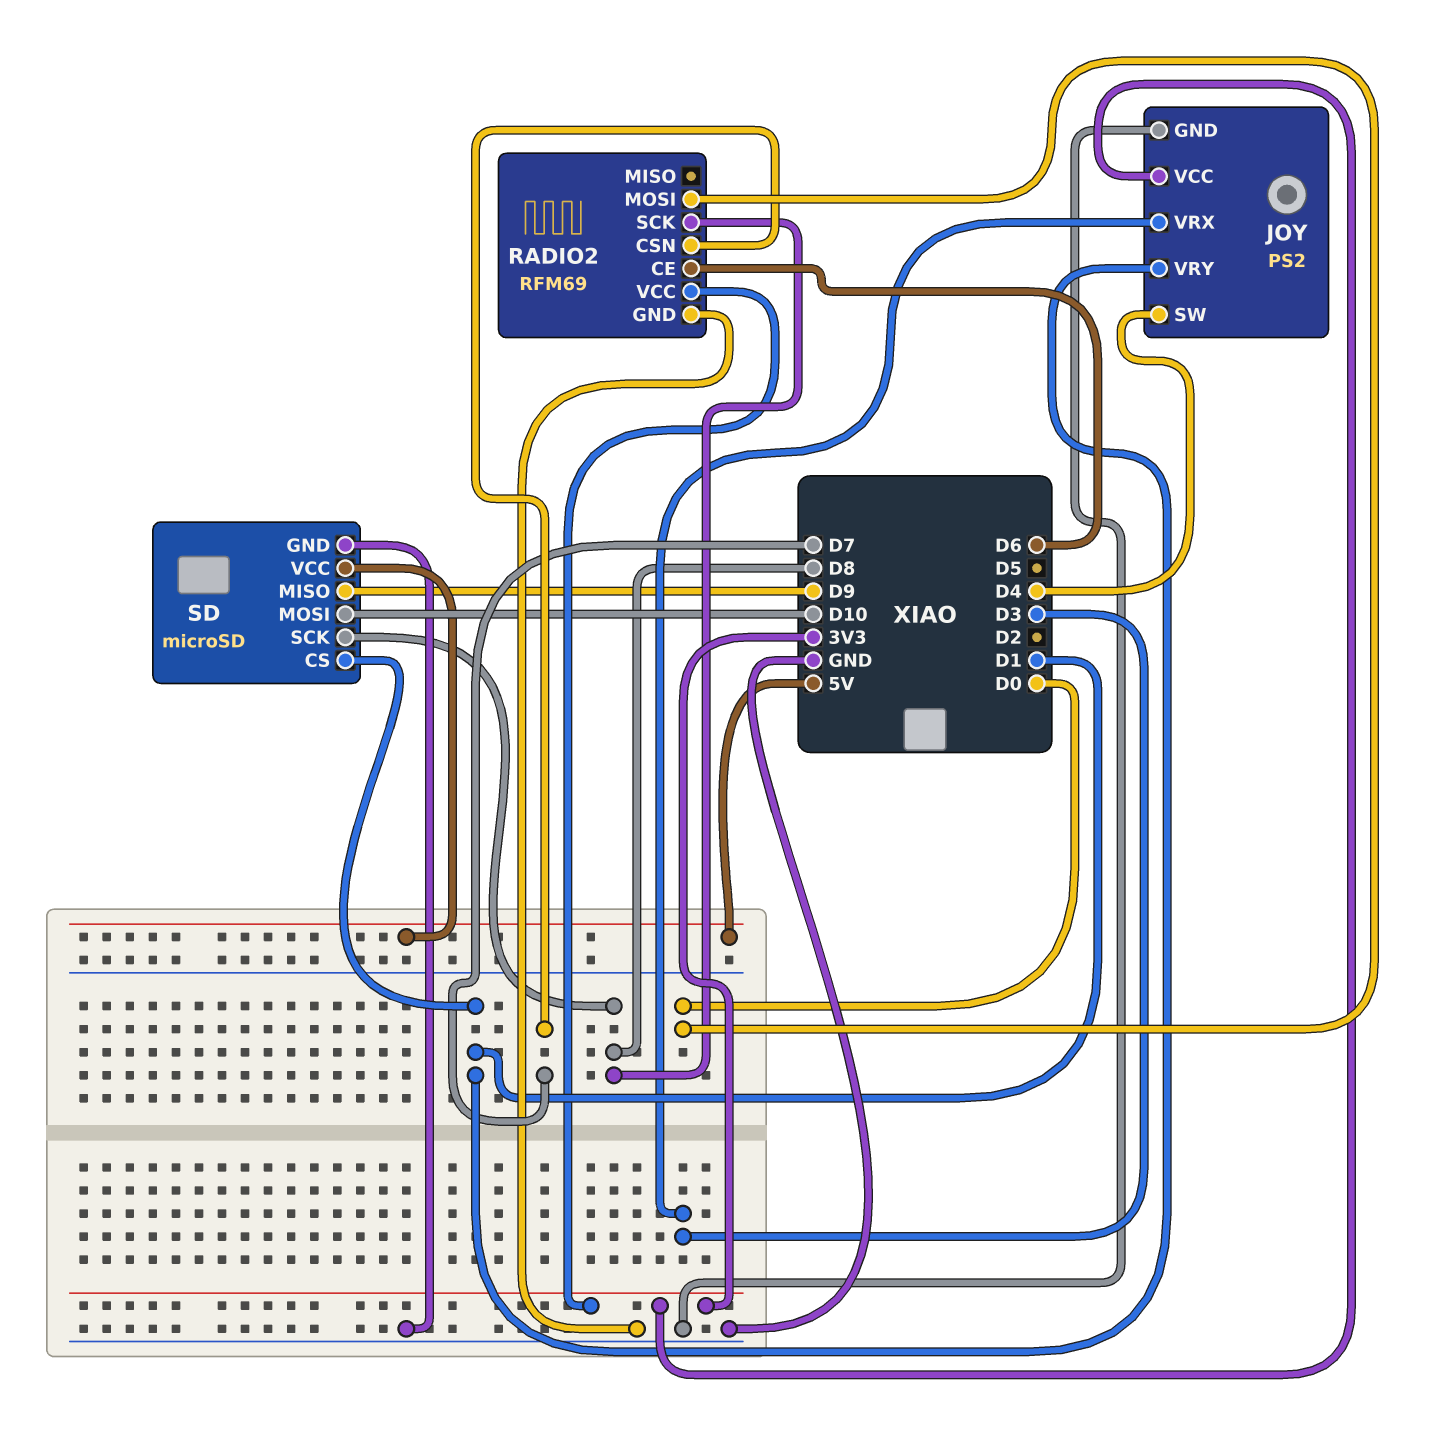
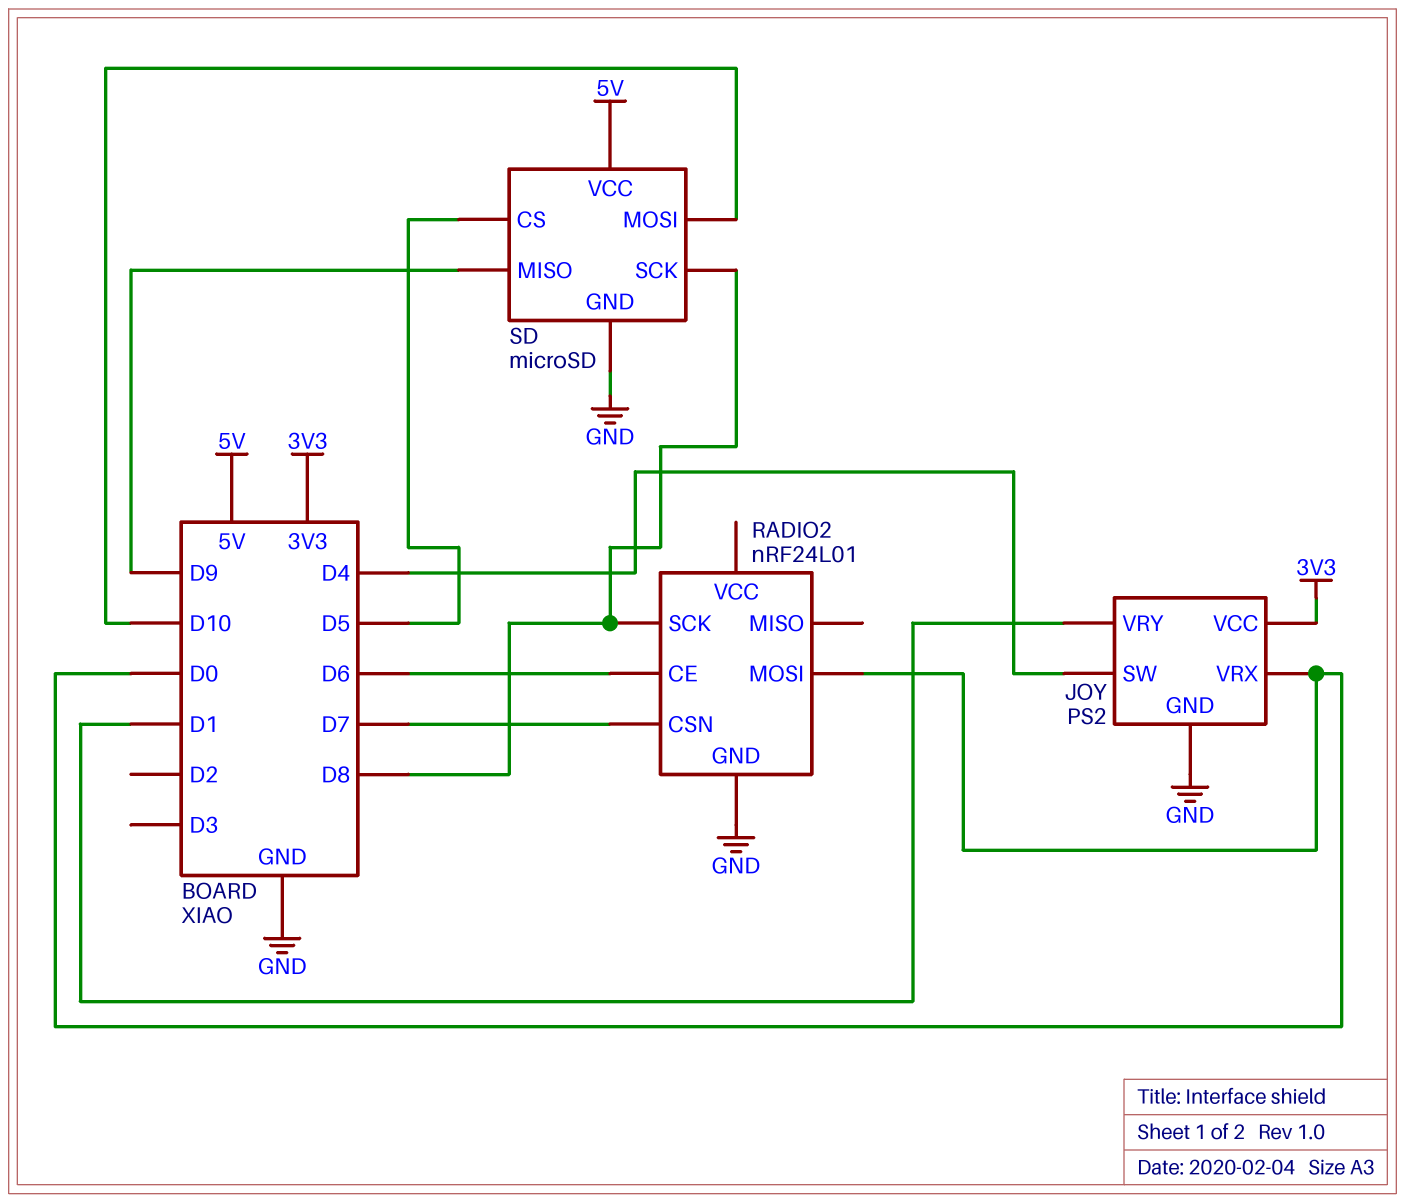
JOY pin VRX: D3 -> D0
RADIO2: RFM69 -> nRF24L01
RADIO2 pin VCC: 3V3 -> none
SD pin CS: D1 -> D5

